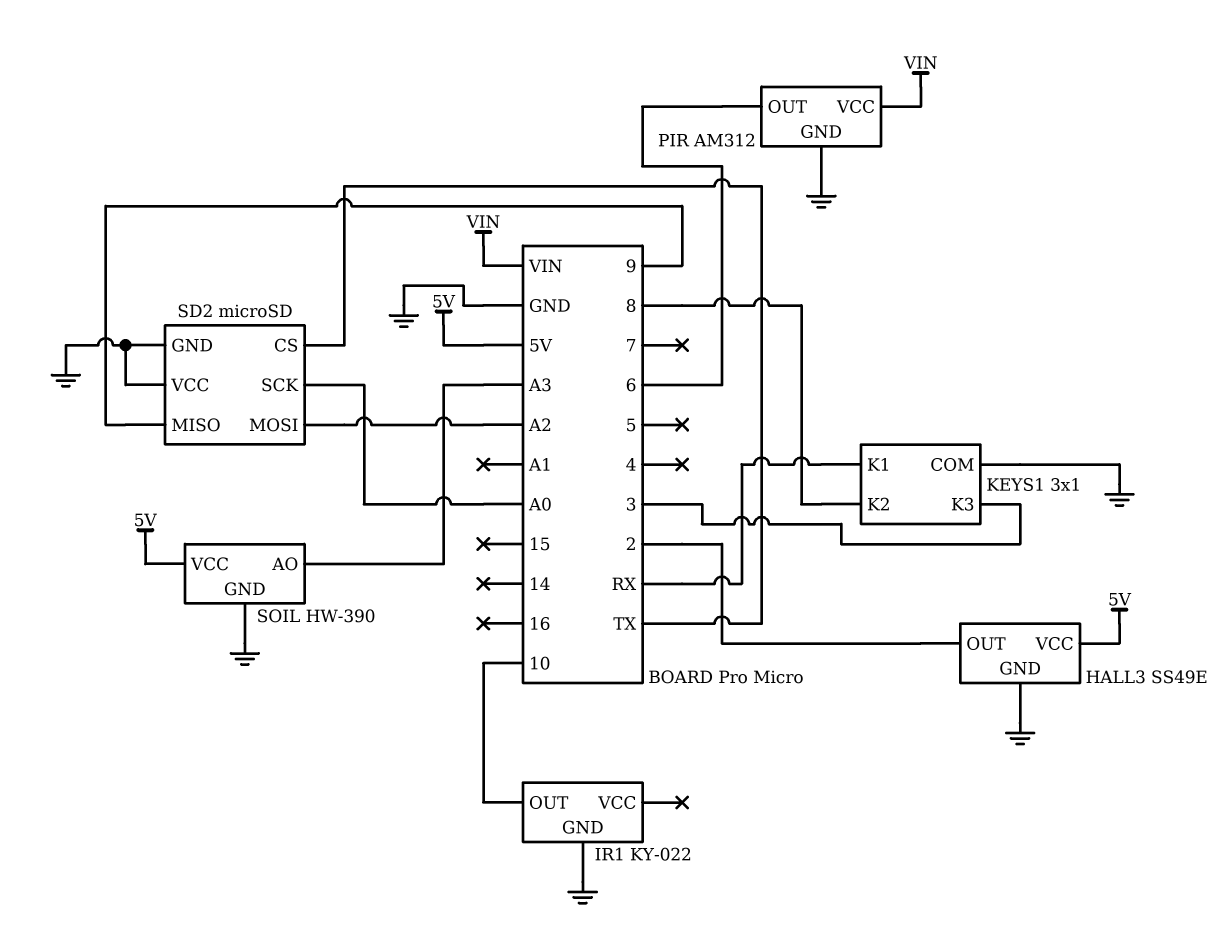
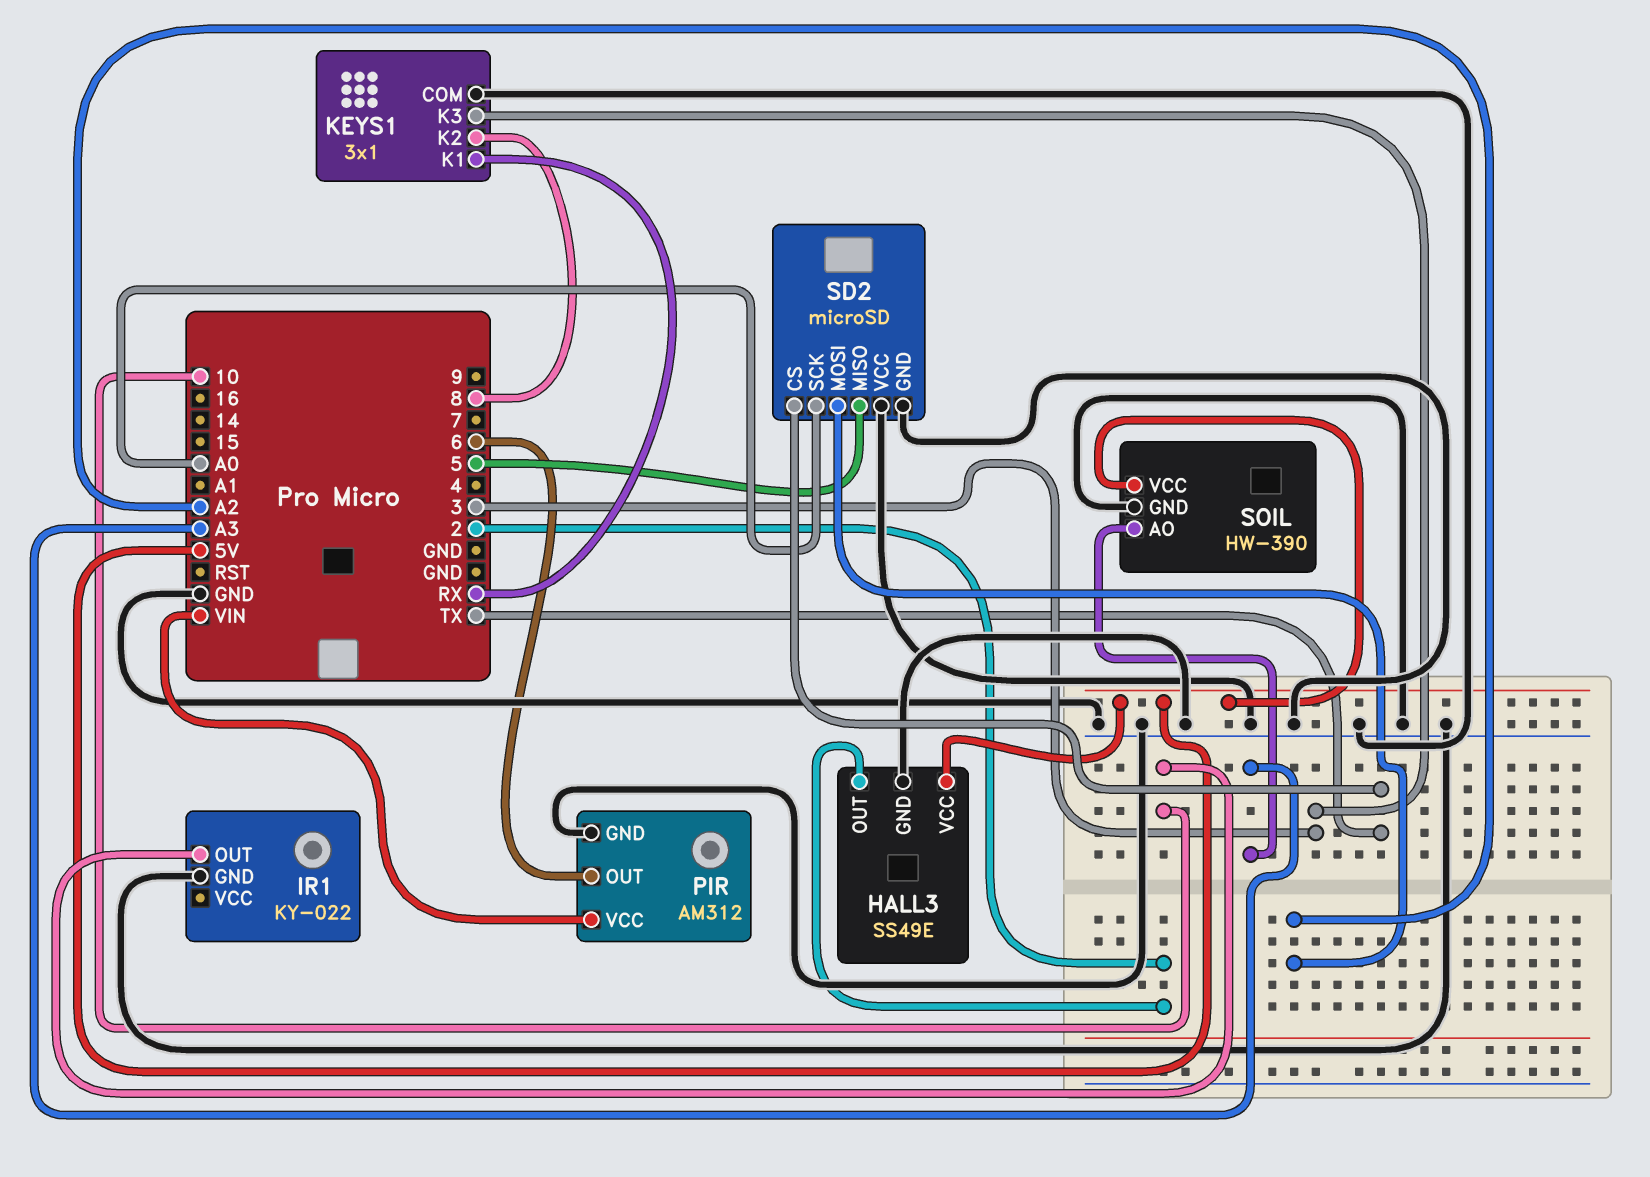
SD2 pin MISO: 9 -> 5

